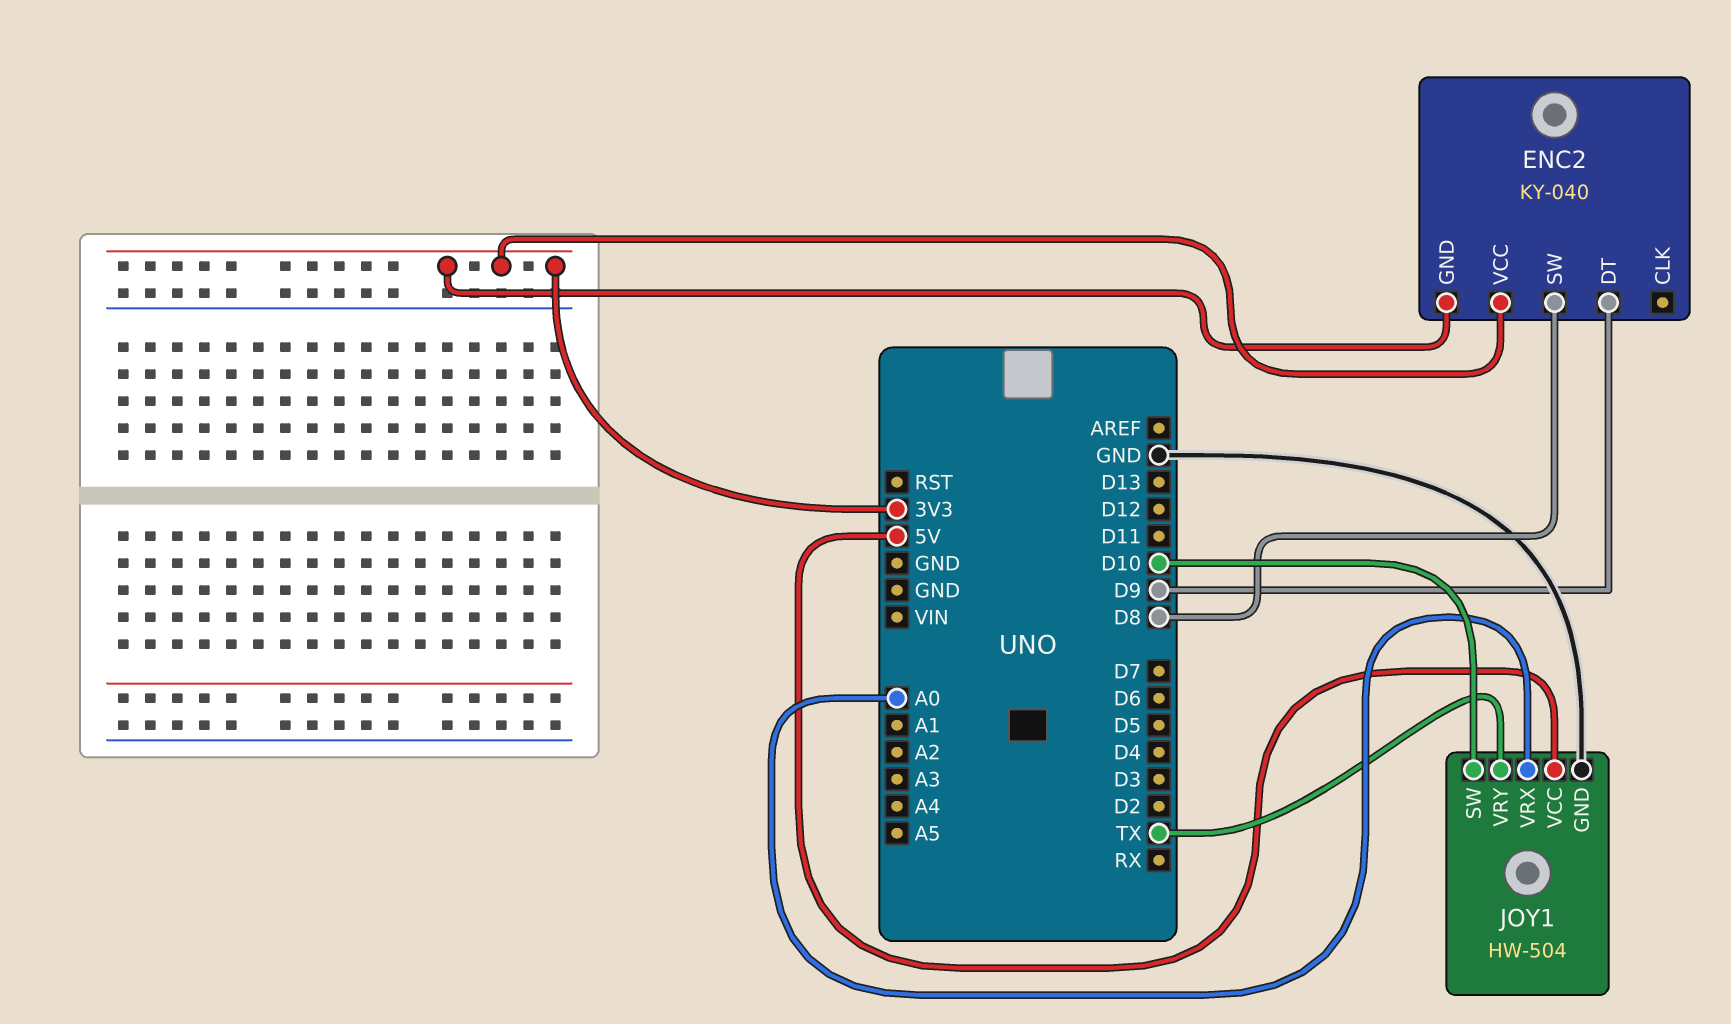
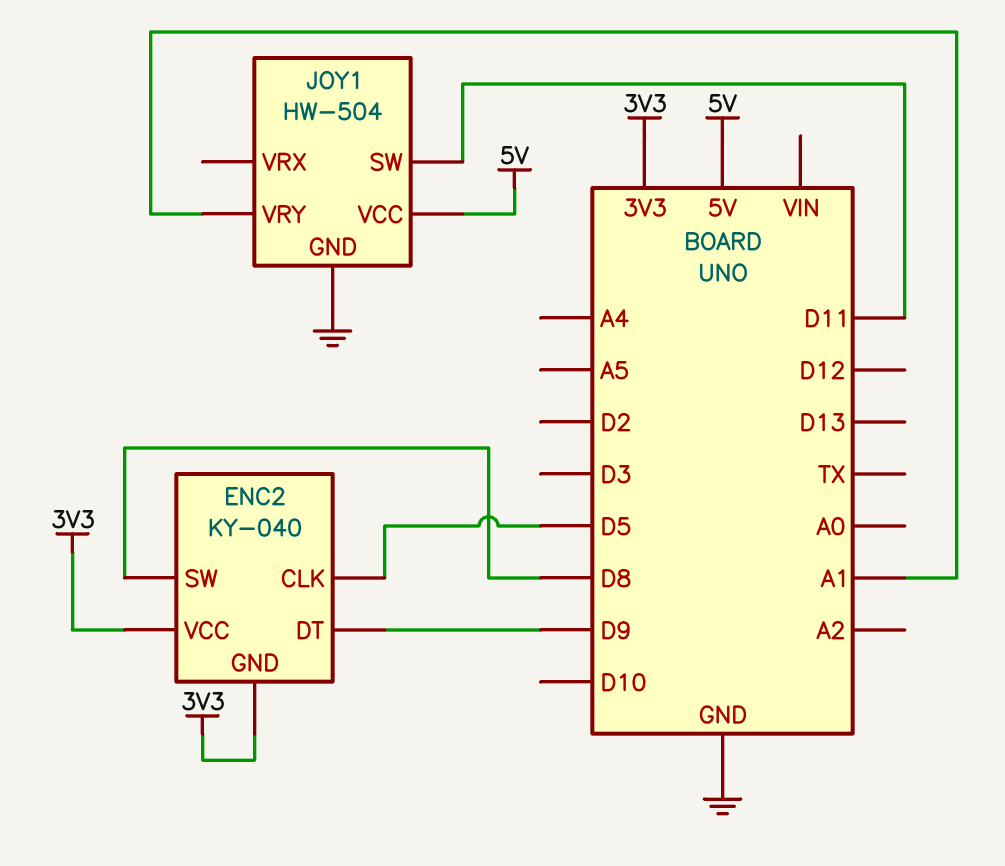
ENC2 pin CLK: none -> D5
JOY1 pin SW: D10 -> D11
JOY1 pin VRX: A0 -> none
JOY1 pin VRY: TX -> A1

